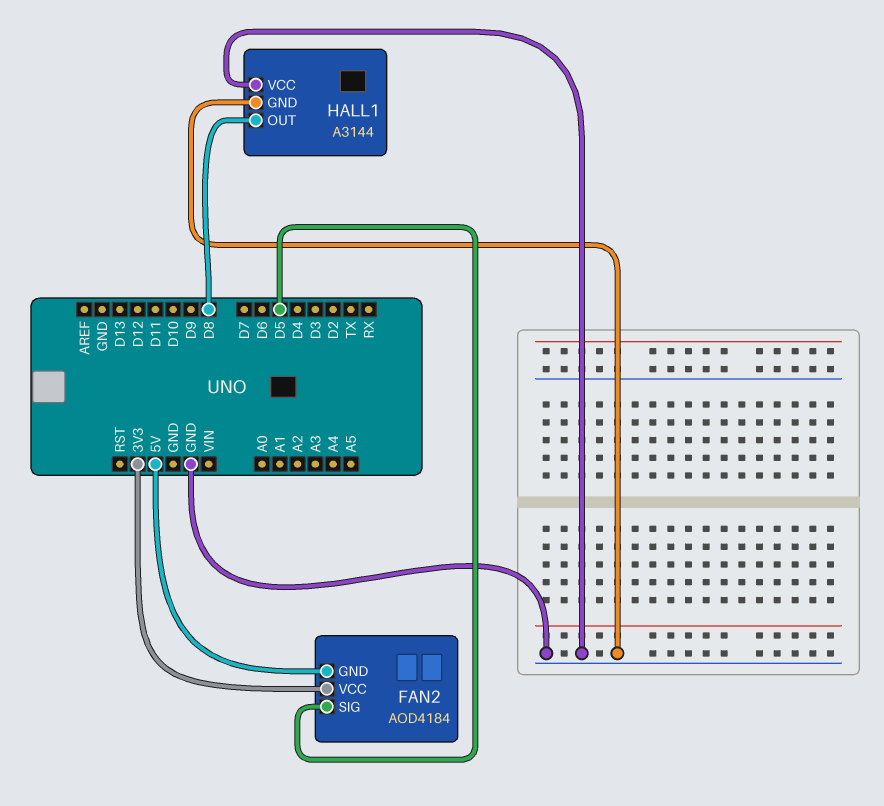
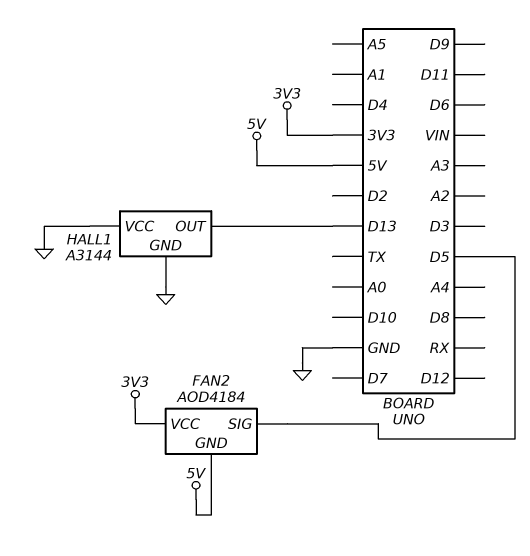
HALL1 pin OUT: D8 -> D13

